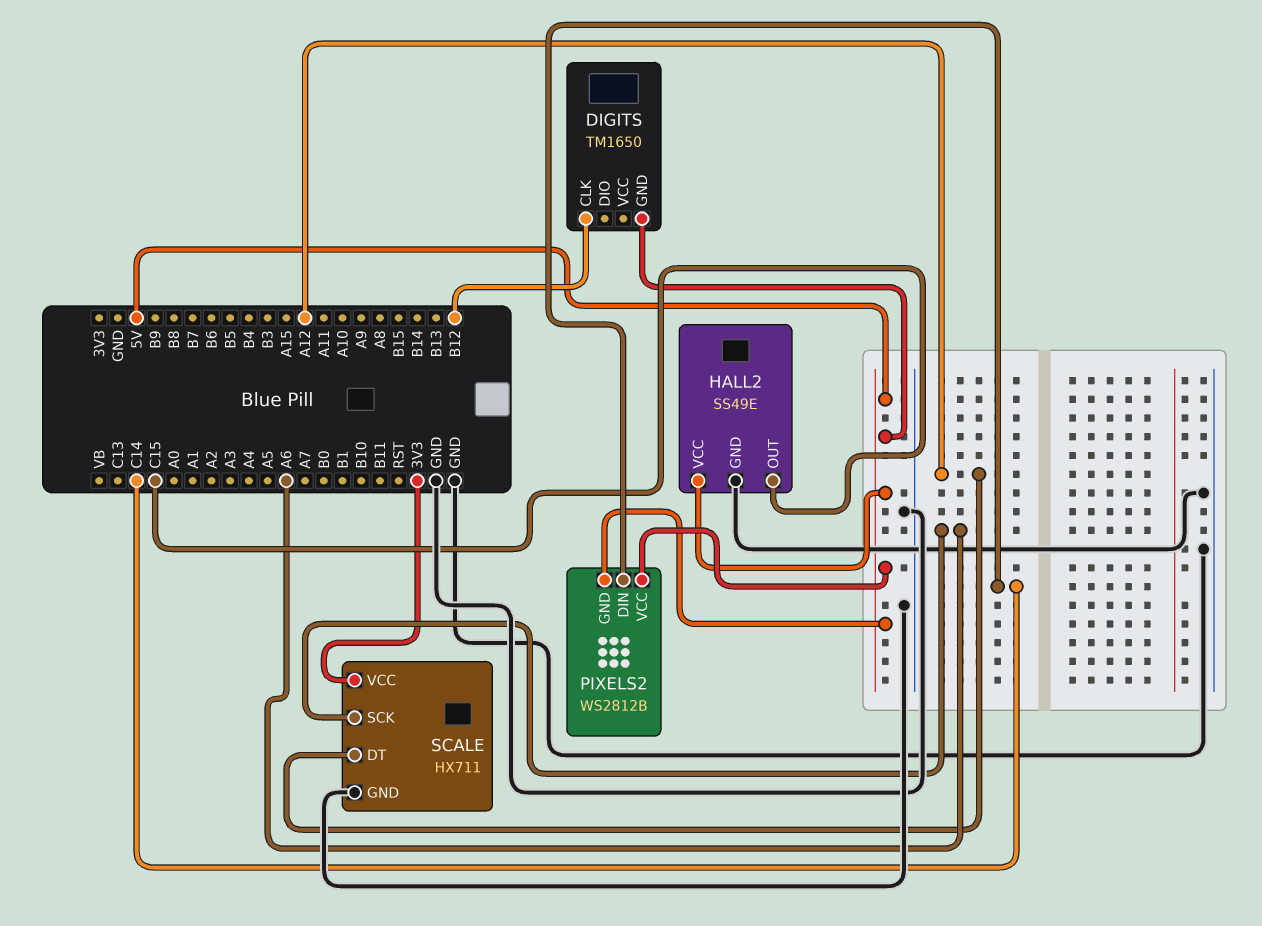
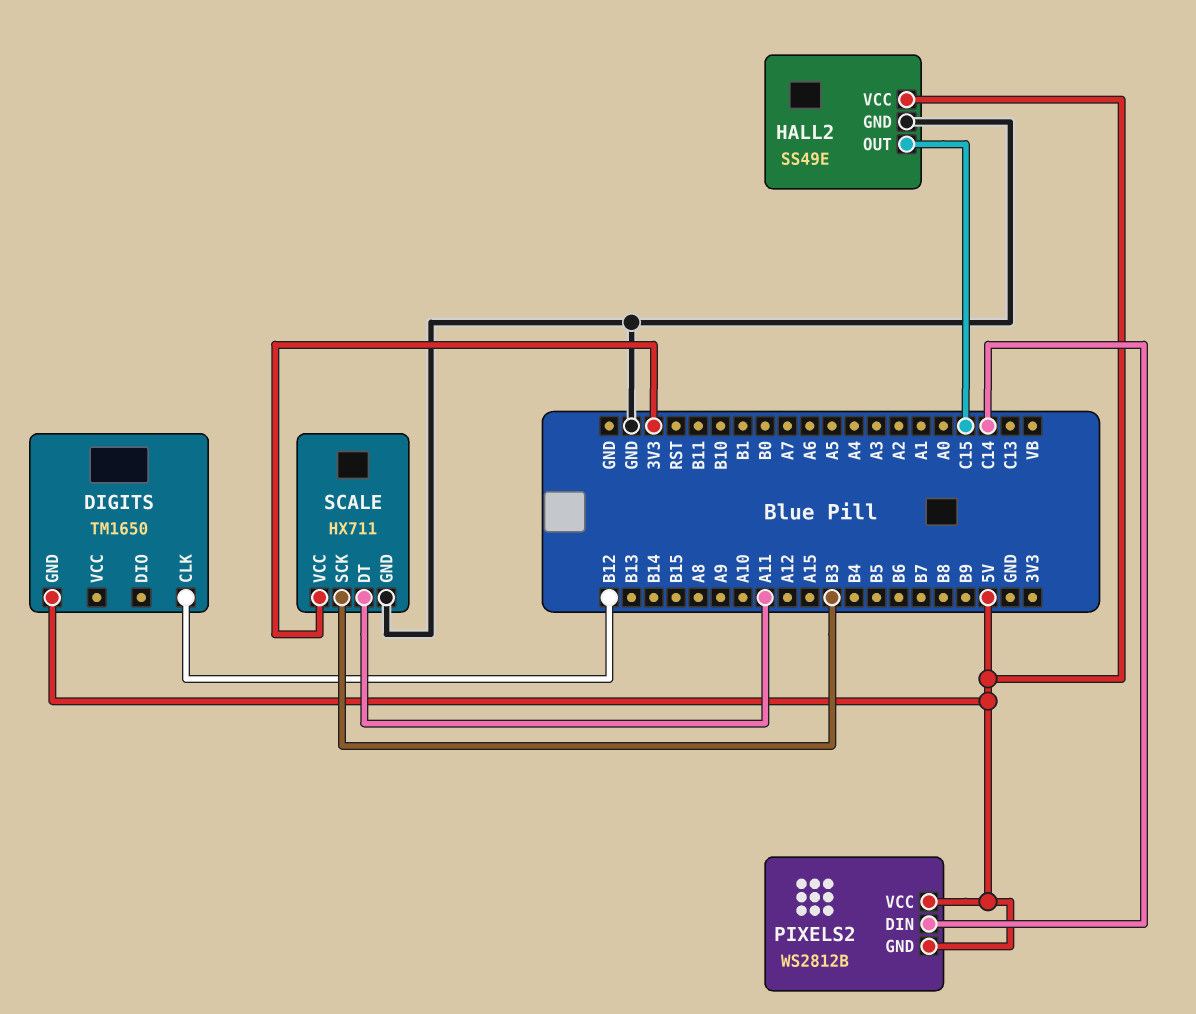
SCALE pin DT: A12 -> A11
SCALE pin SCK: A6 -> B3

